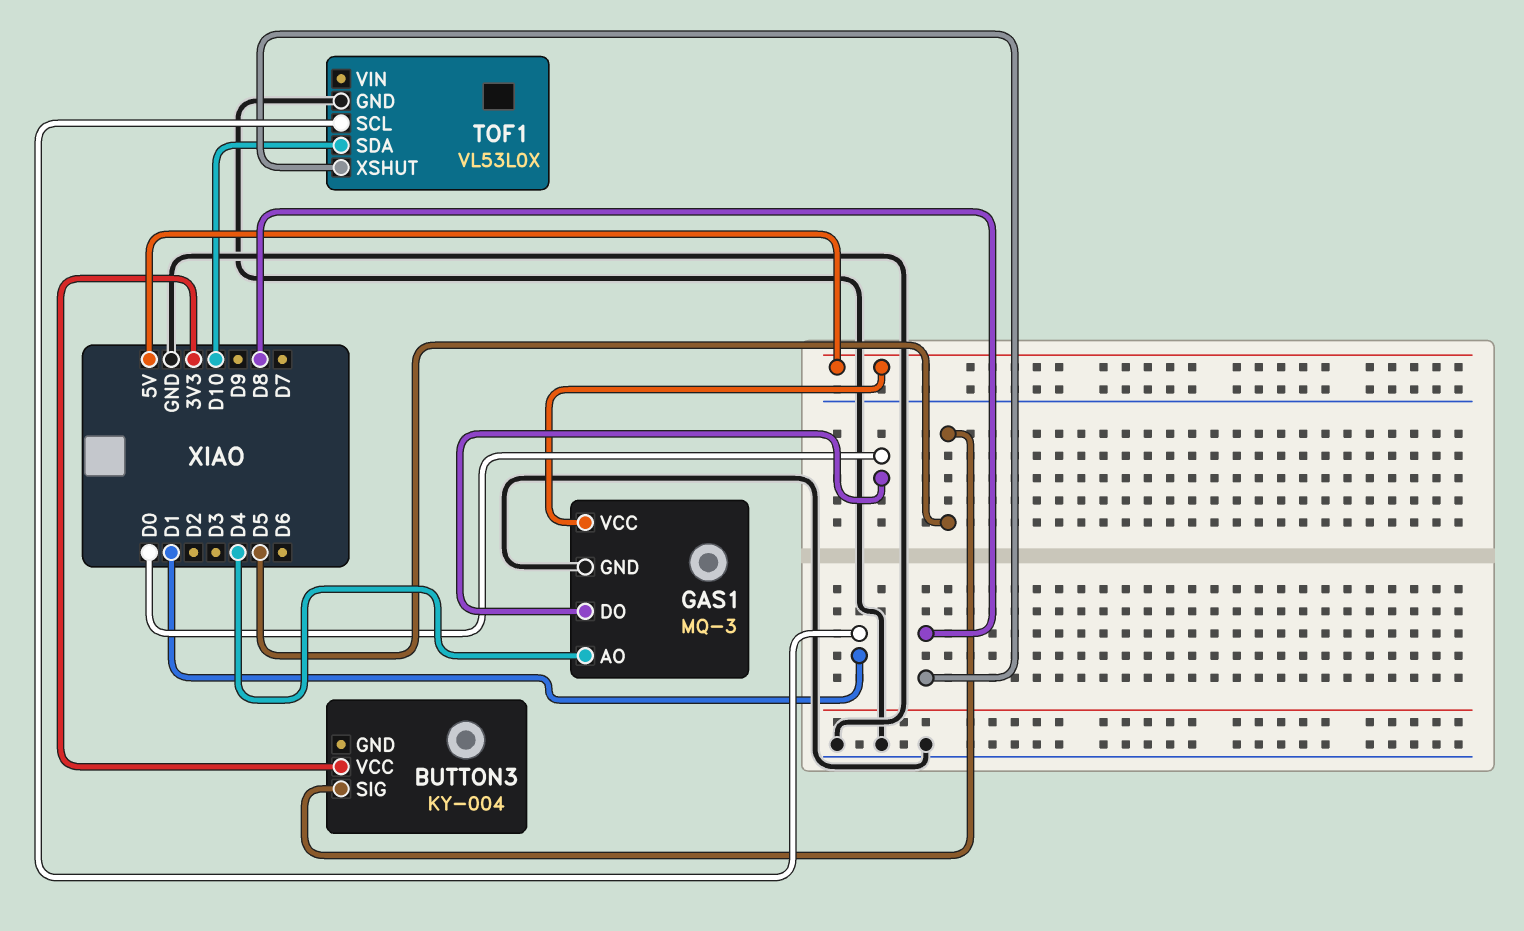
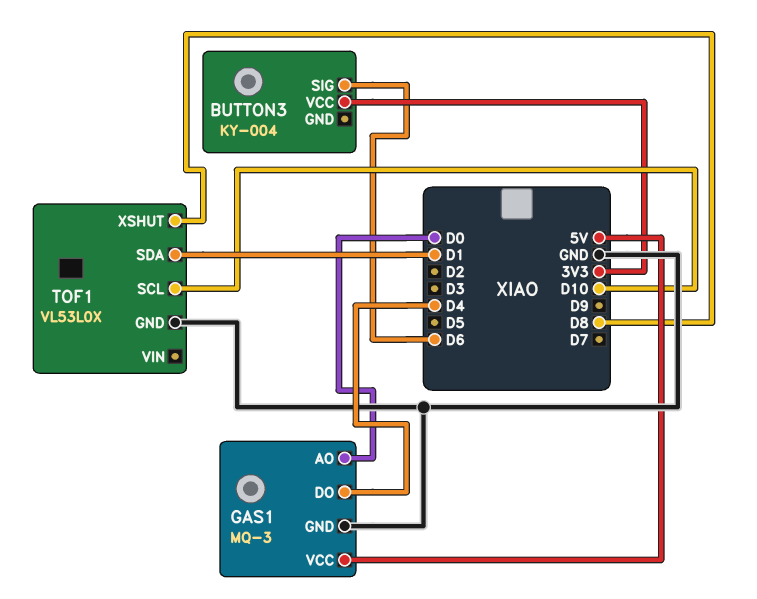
BUTTON3 pin SIG: D5 -> D6
GAS1 pin AO: D4 -> D0
GAS1 pin DO: D0 -> D4
TOF1 pin SCL: D1 -> D10
TOF1 pin SDA: D10 -> D1

